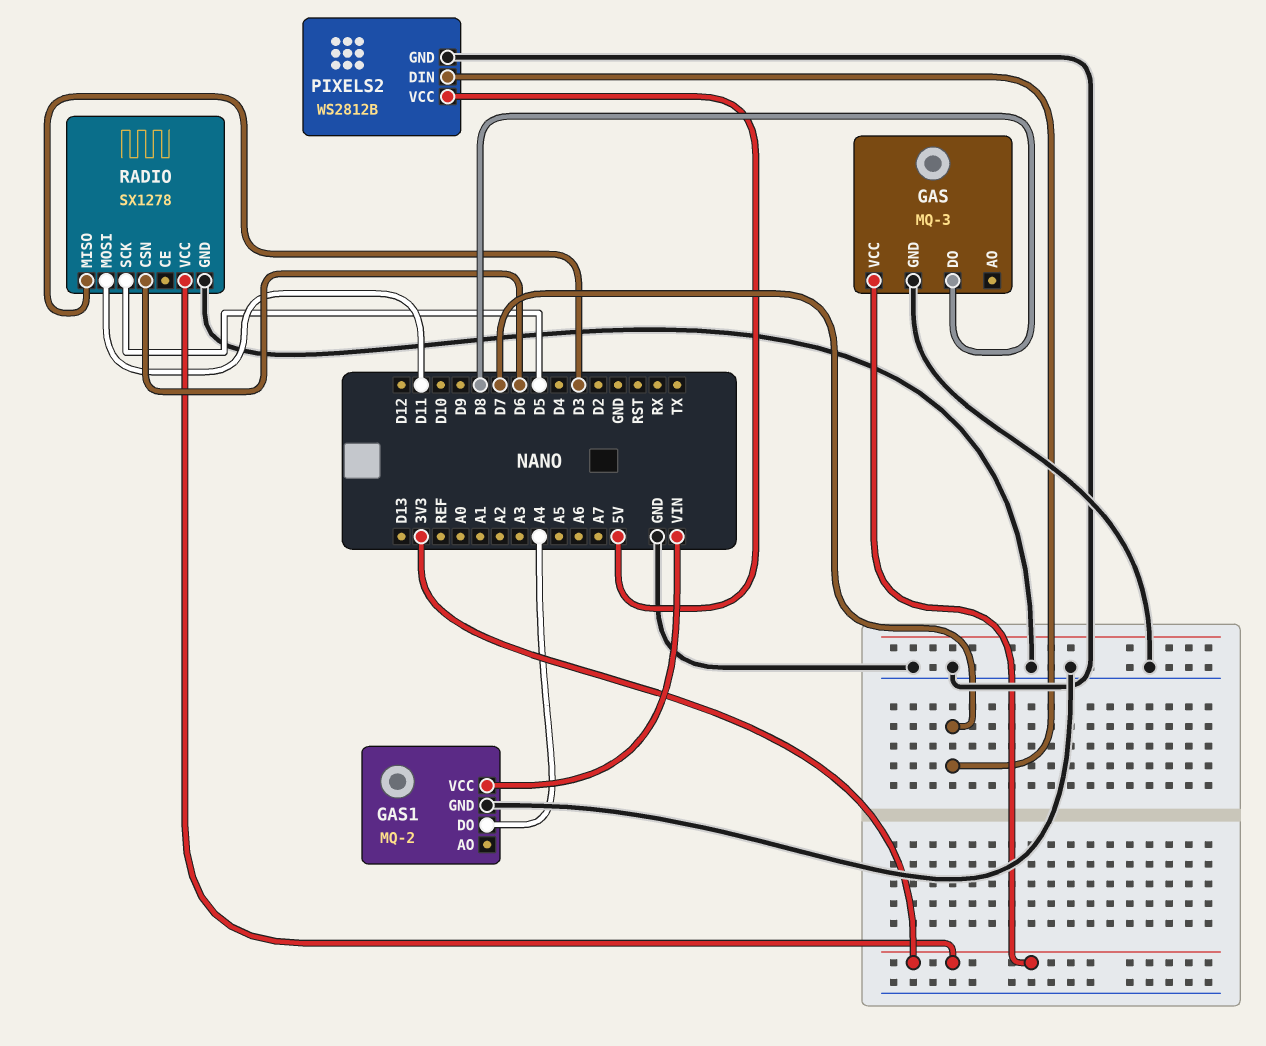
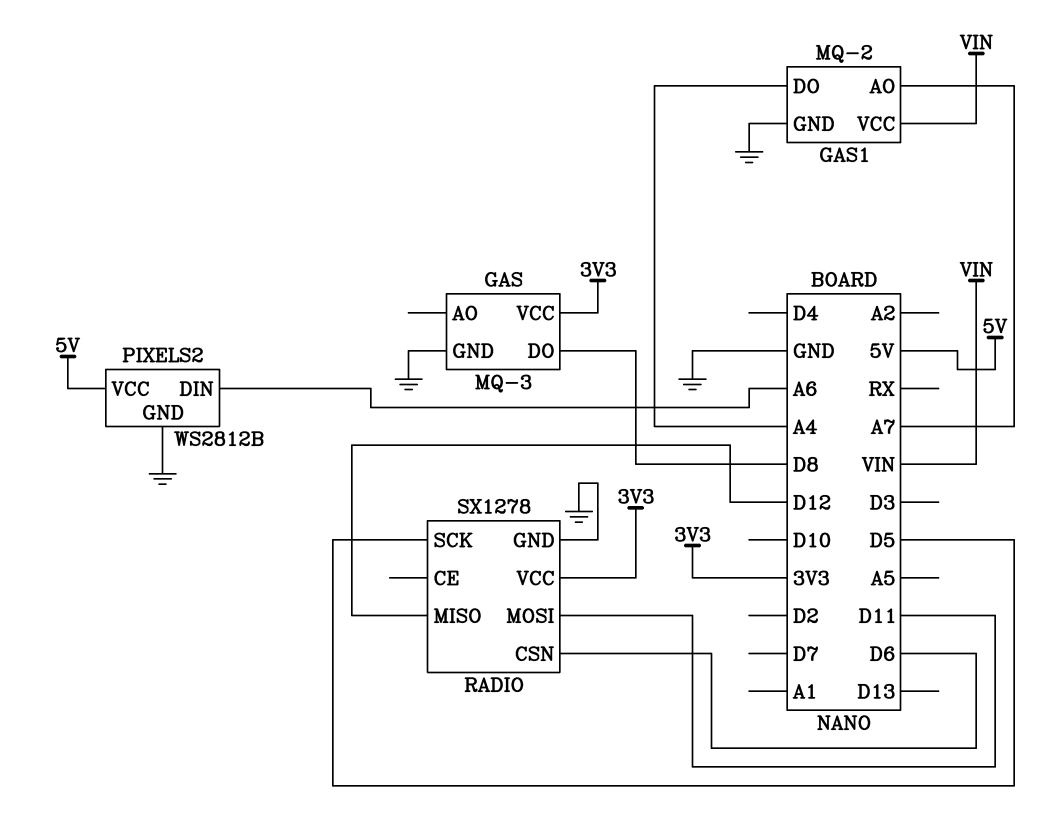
GAS1 pin AO: none -> A7
PIXELS2 pin DIN: D7 -> A6
RADIO pin MISO: D3 -> D12

